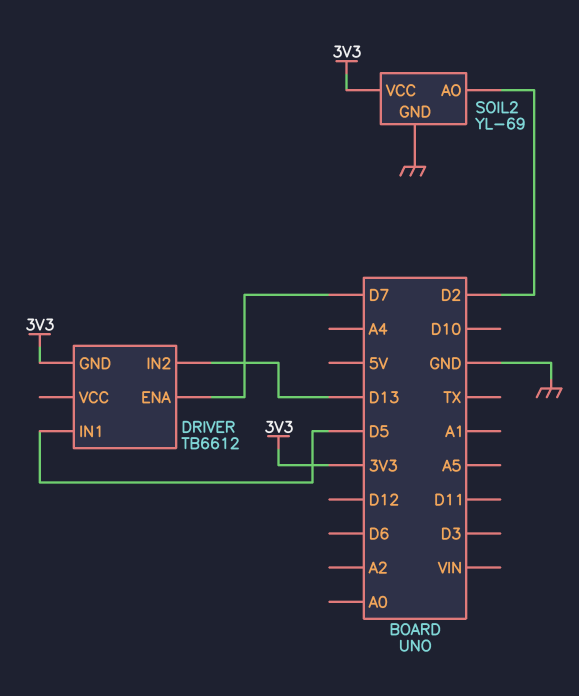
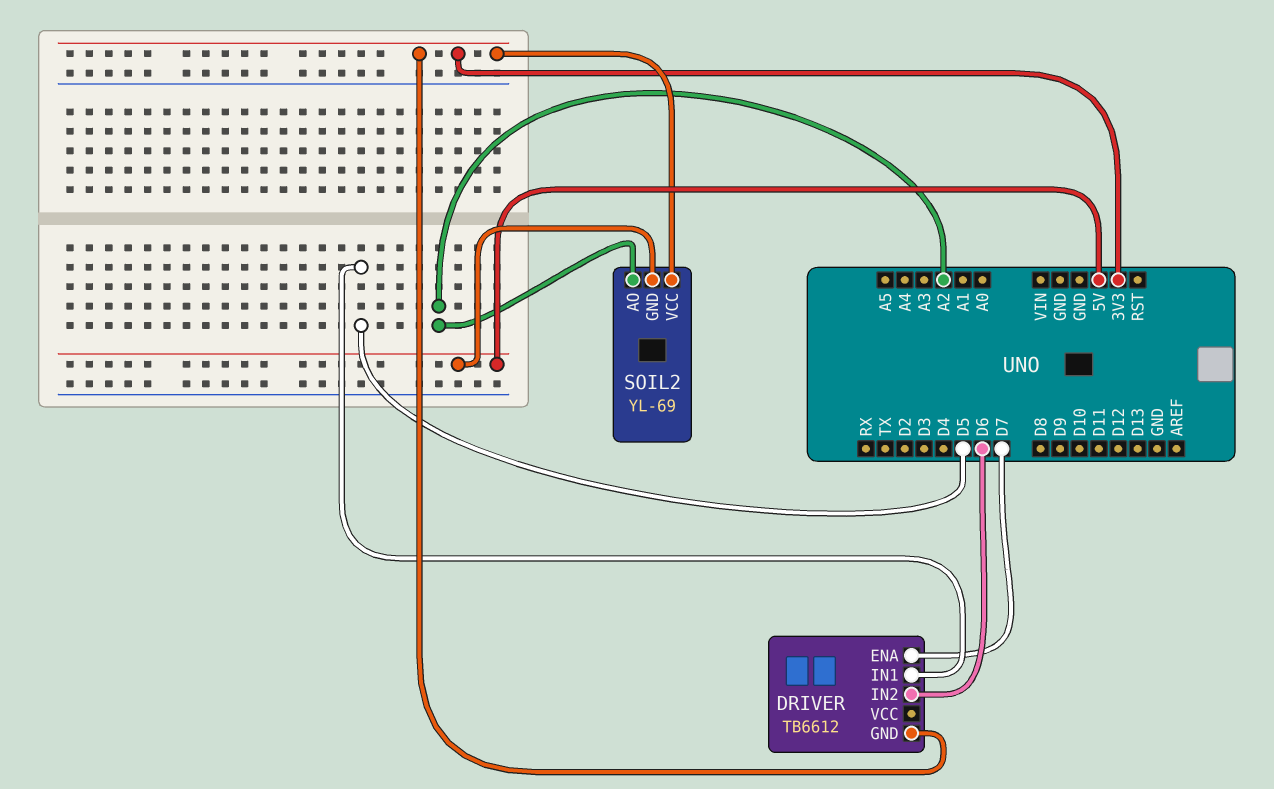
DRIVER pin IN2: D13 -> D6
SOIL2 pin AO: D2 -> A2
SOIL2 pin GND: GND -> 5V

